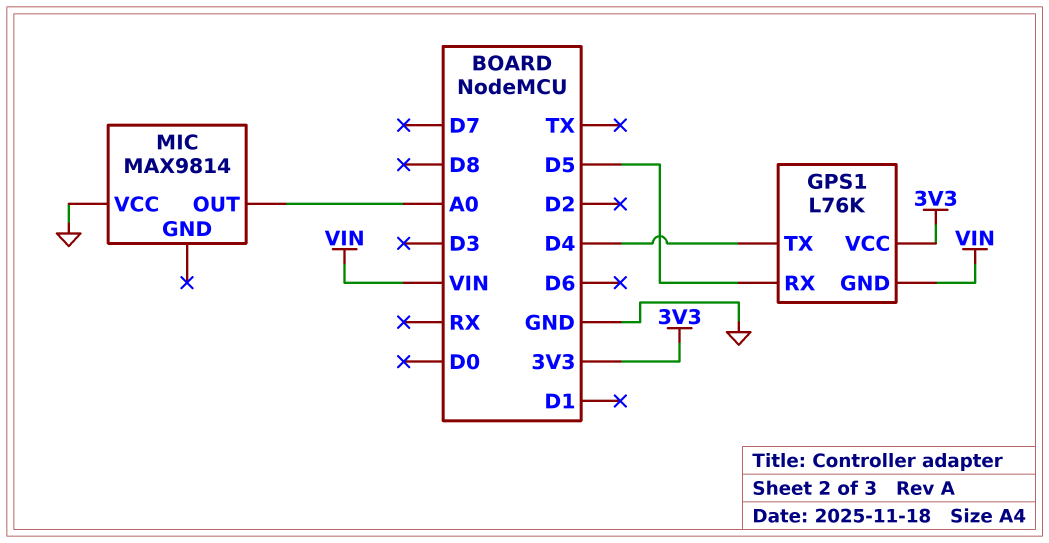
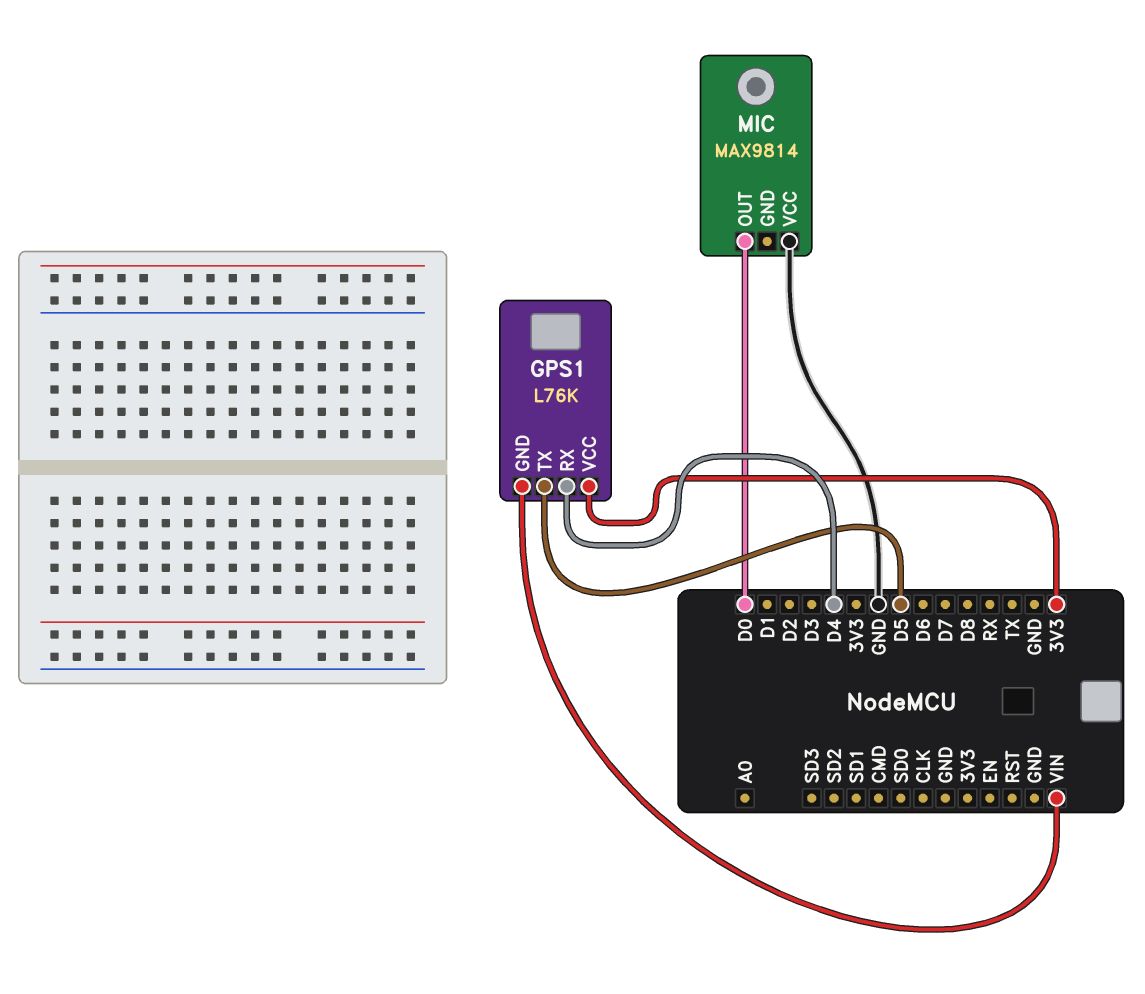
GPS1 pin RX: D5 -> D4
GPS1 pin TX: D4 -> D5
MIC pin OUT: A0 -> D0

